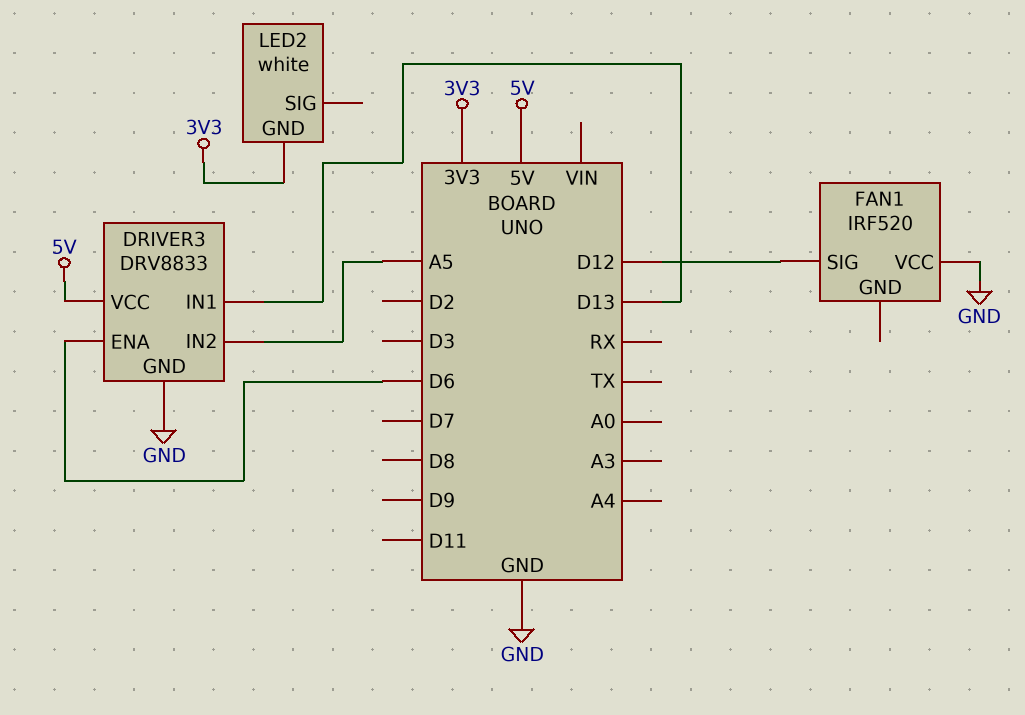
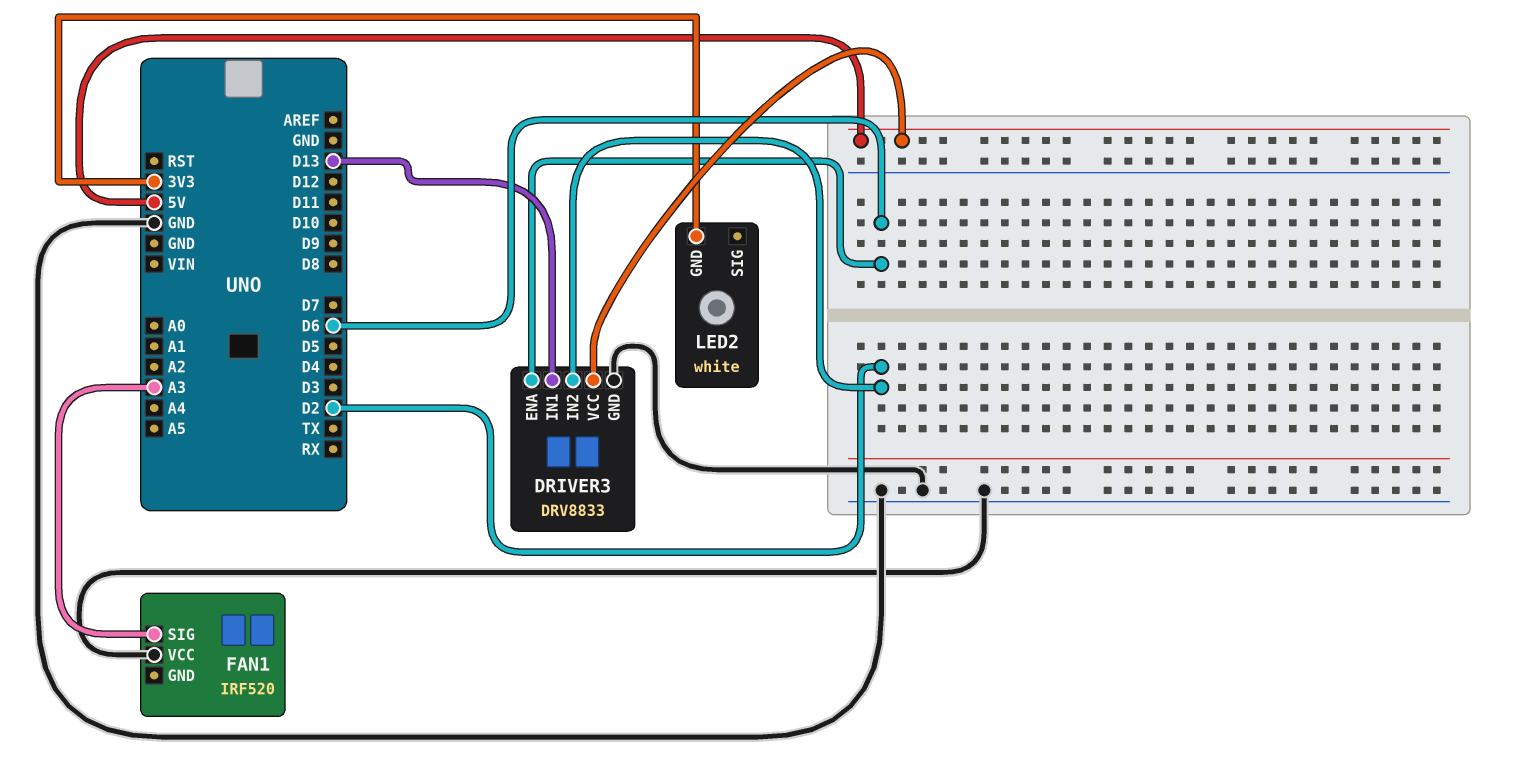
DRIVER3 pin IN2: A5 -> D2
FAN1 pin SIG: D12 -> A3

